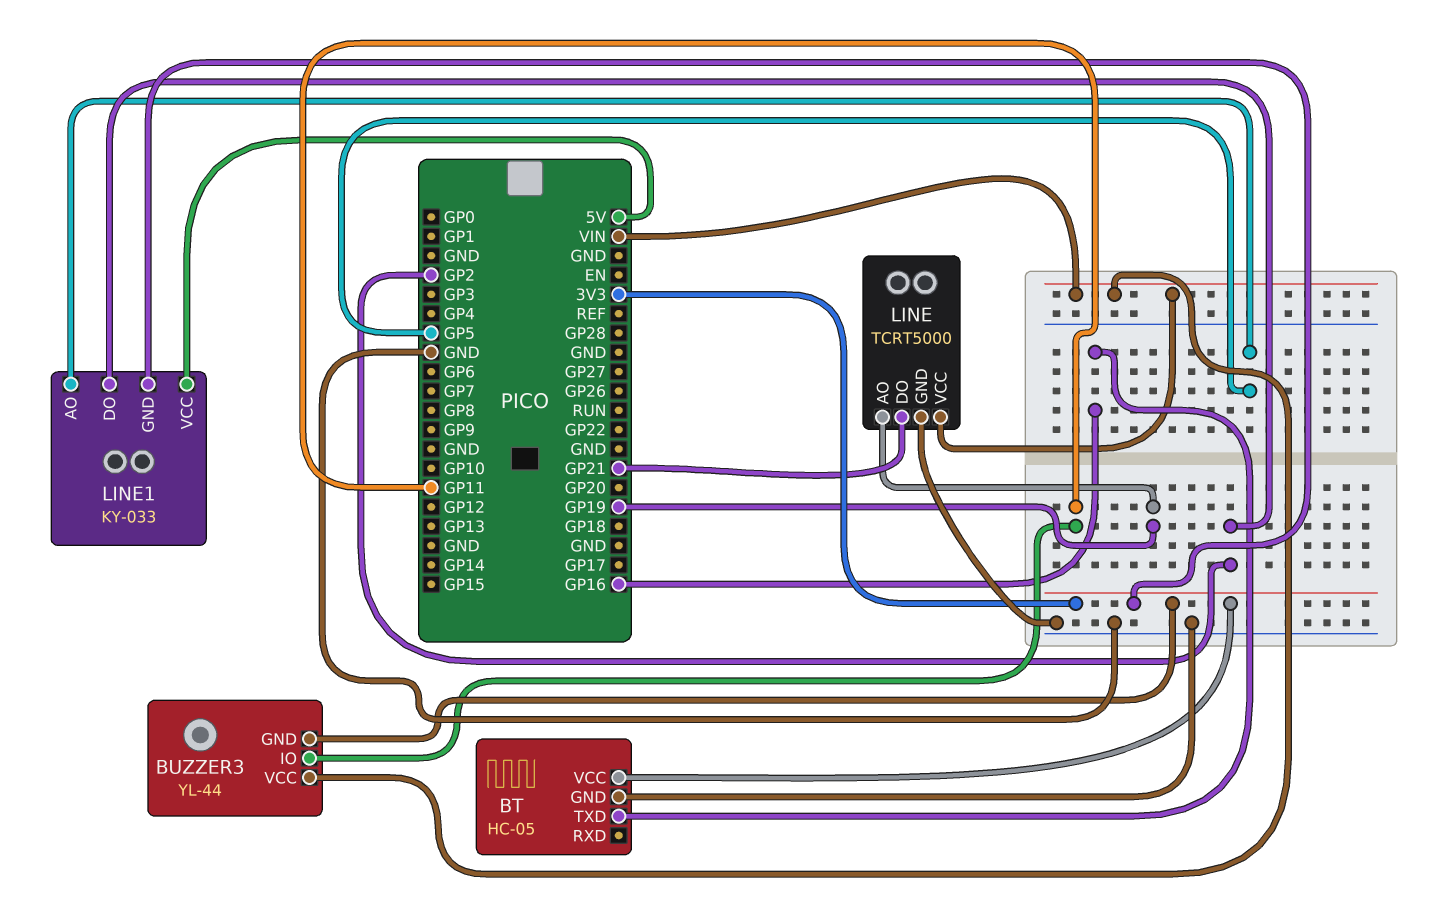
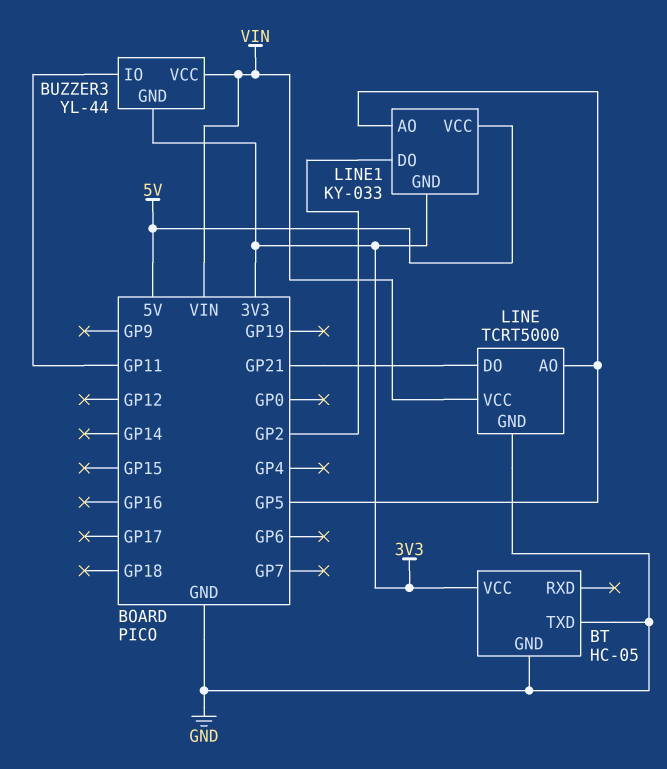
BT pin TXD: GP16 -> GND
LINE pin AO: GP19 -> GP5

